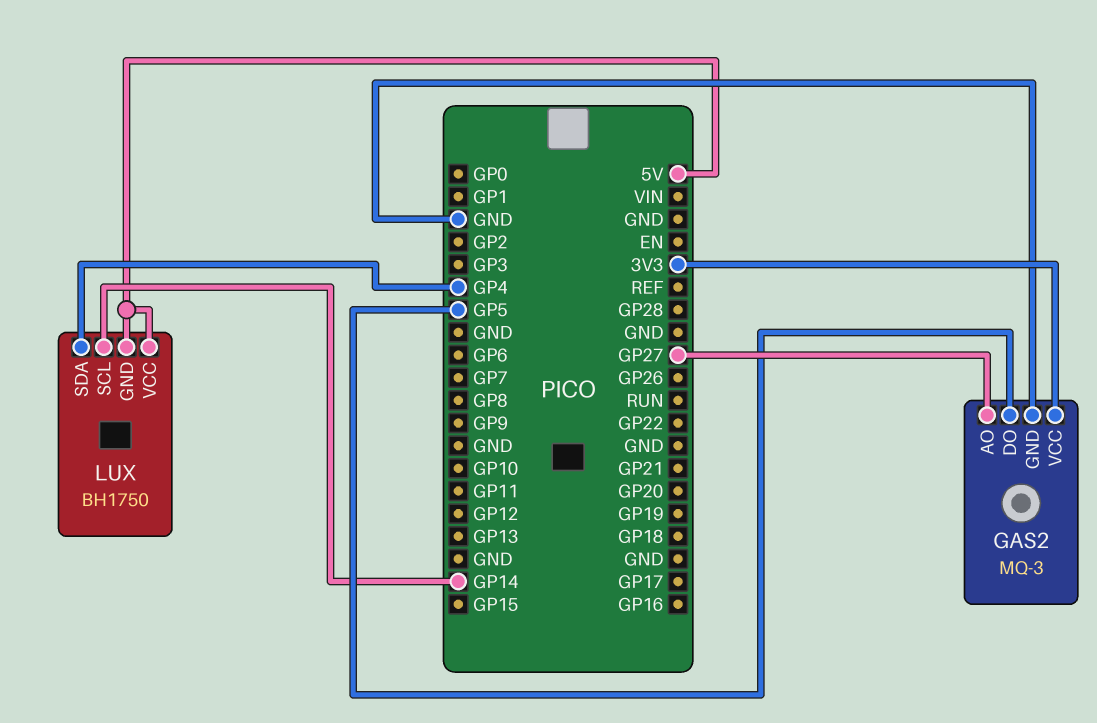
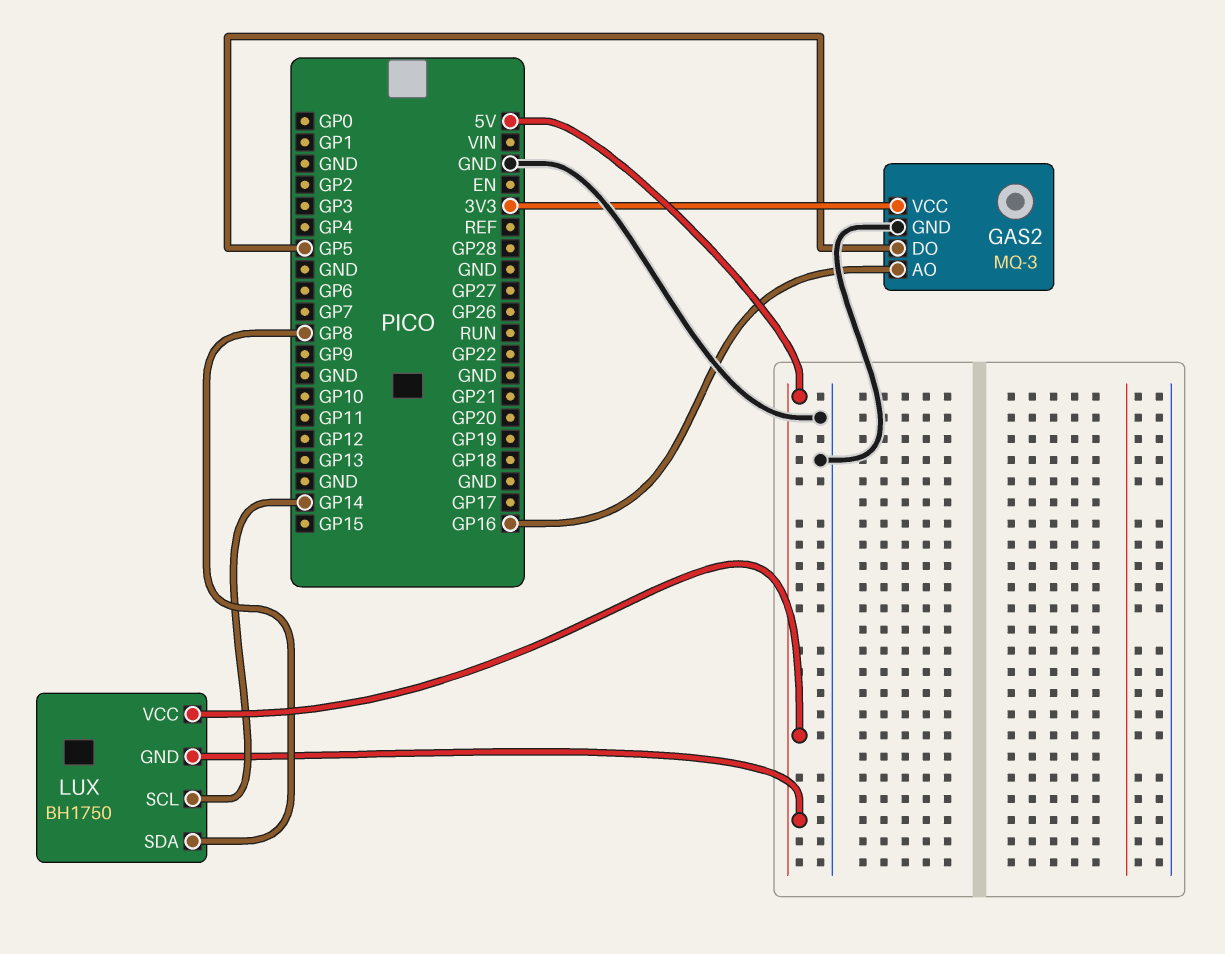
GAS2 pin AO: GP27 -> GP16
LUX pin SDA: GP4 -> GP8

